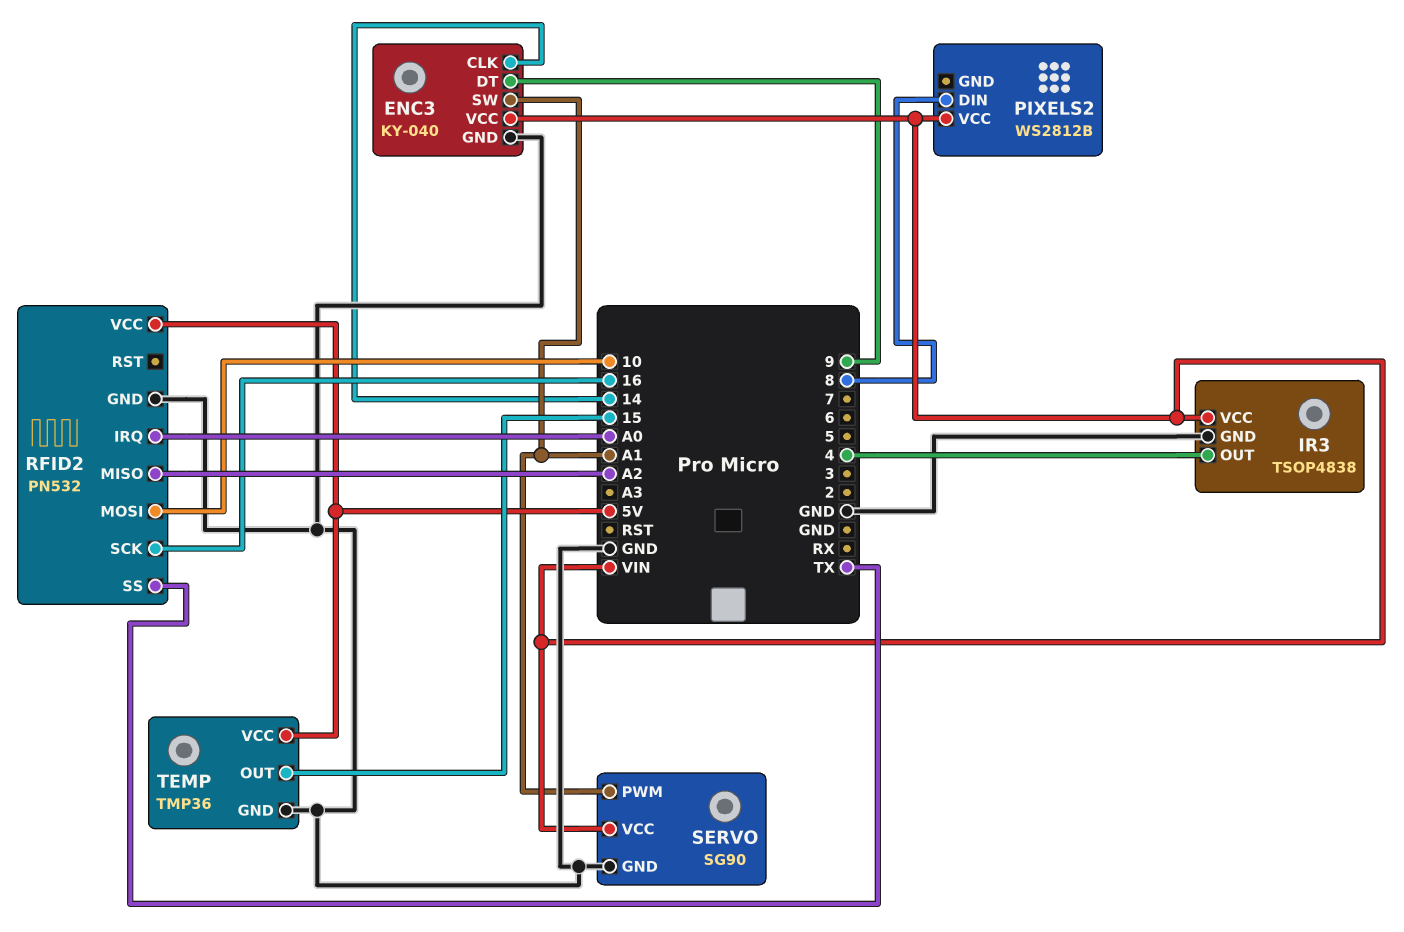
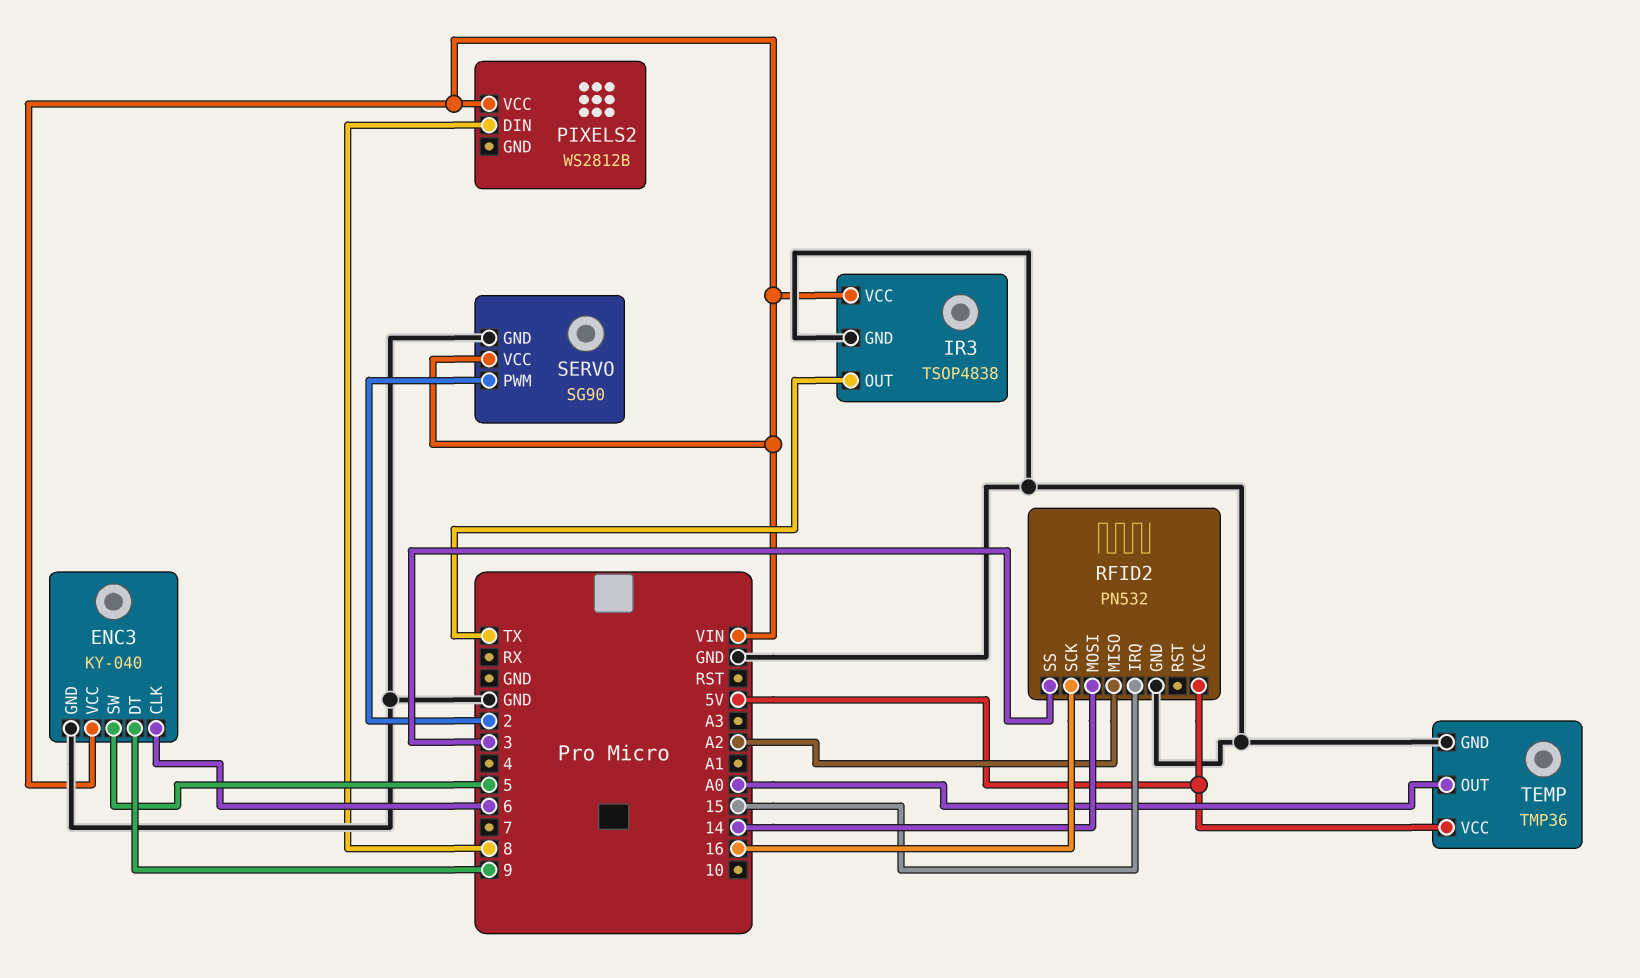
ENC3 pin CLK: 14 -> 6
ENC3 pin SW: A1 -> 5
IR3 pin OUT: 4 -> TX
RFID2 pin IRQ: A0 -> 15
RFID2 pin MOSI: 10 -> 14
RFID2 pin SS: TX -> 3
SERVO pin PWM: A1 -> 2
TEMP pin OUT: 15 -> A0

